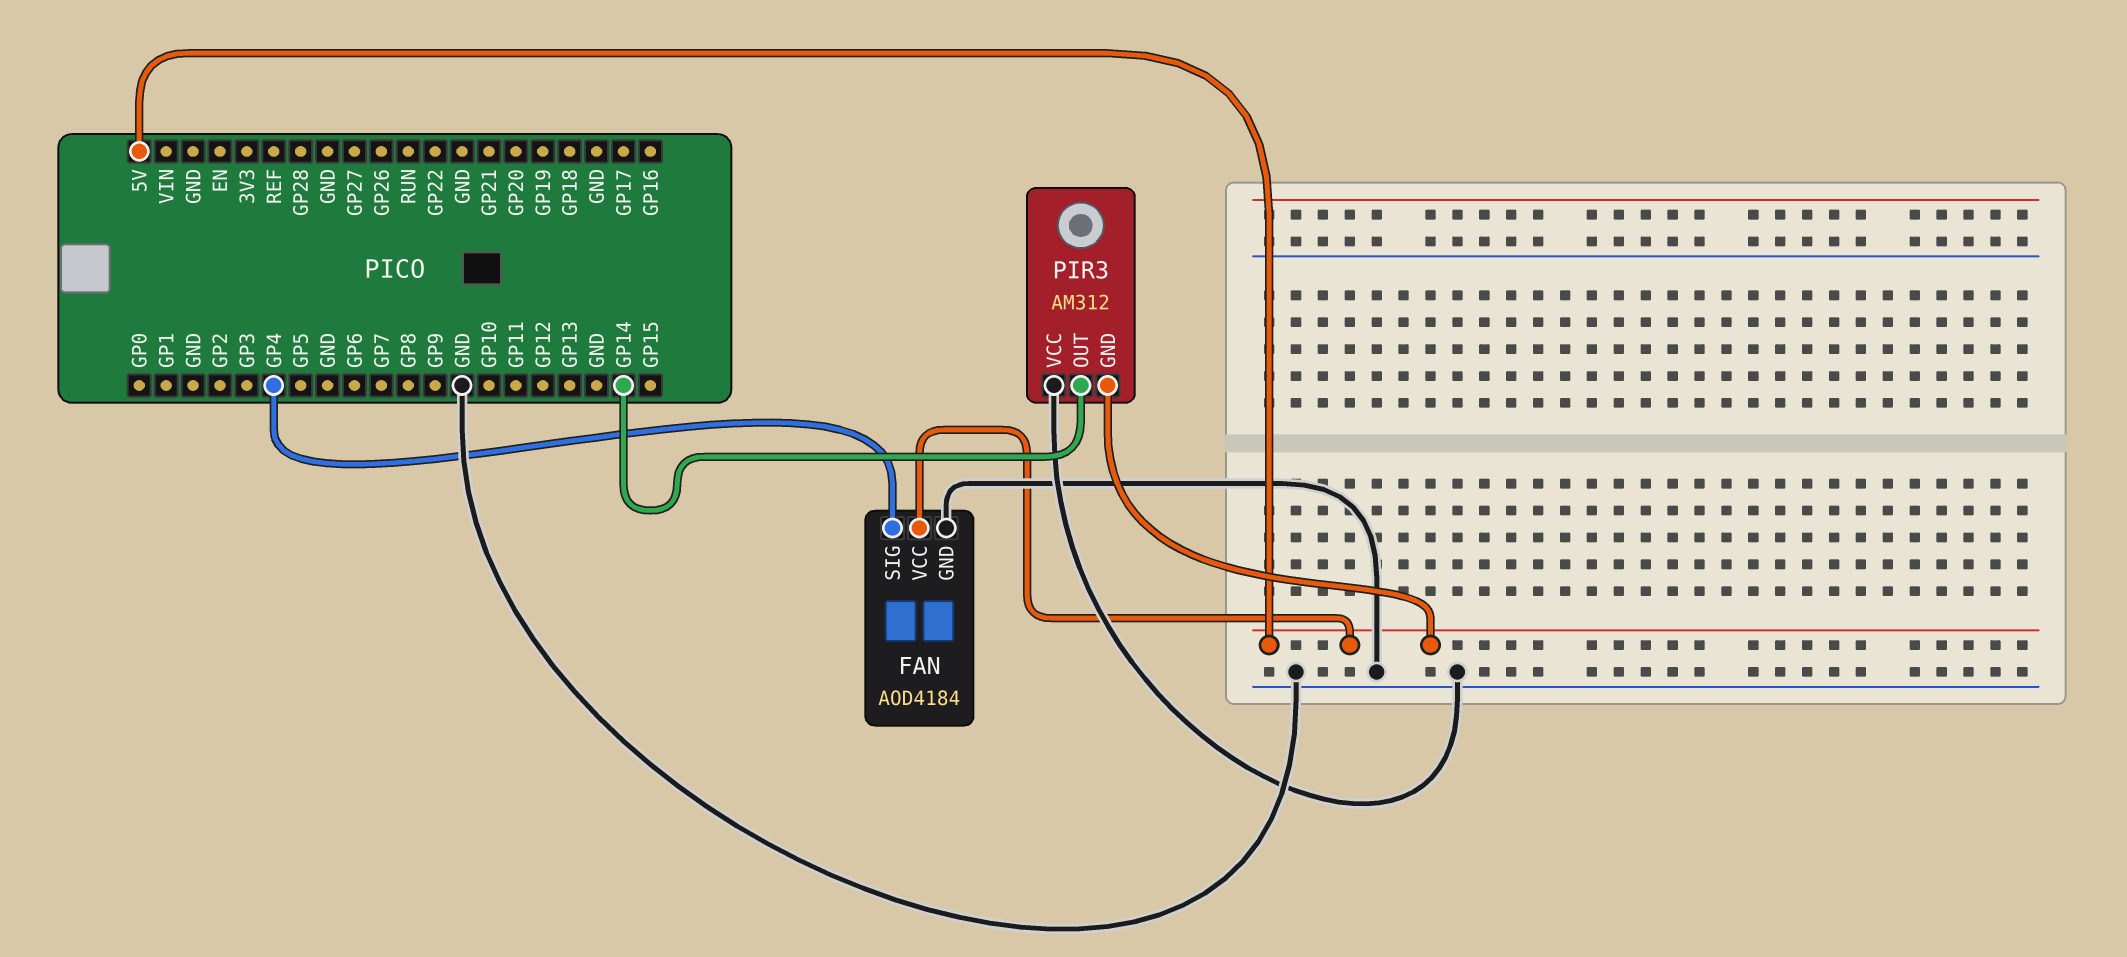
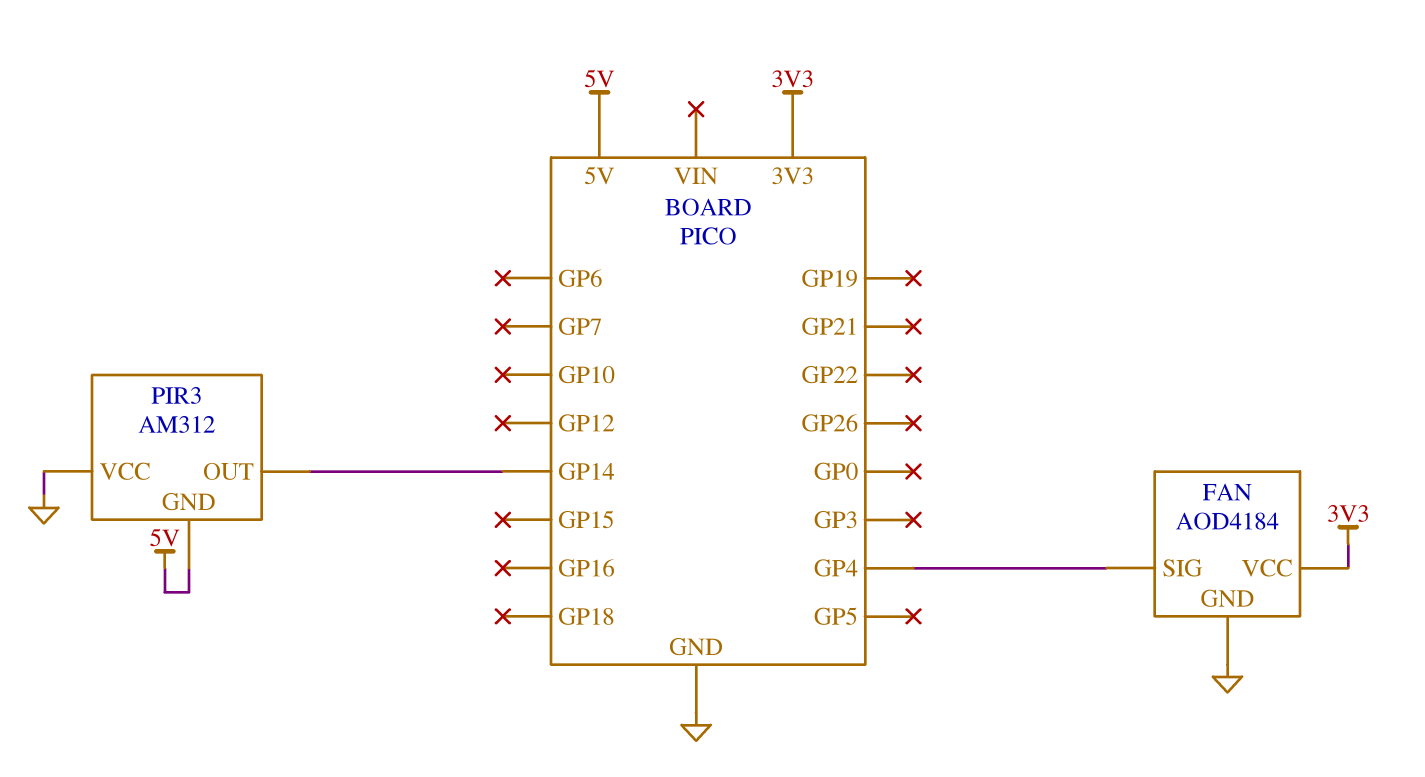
FAN pin VCC: 5V -> 3V3

